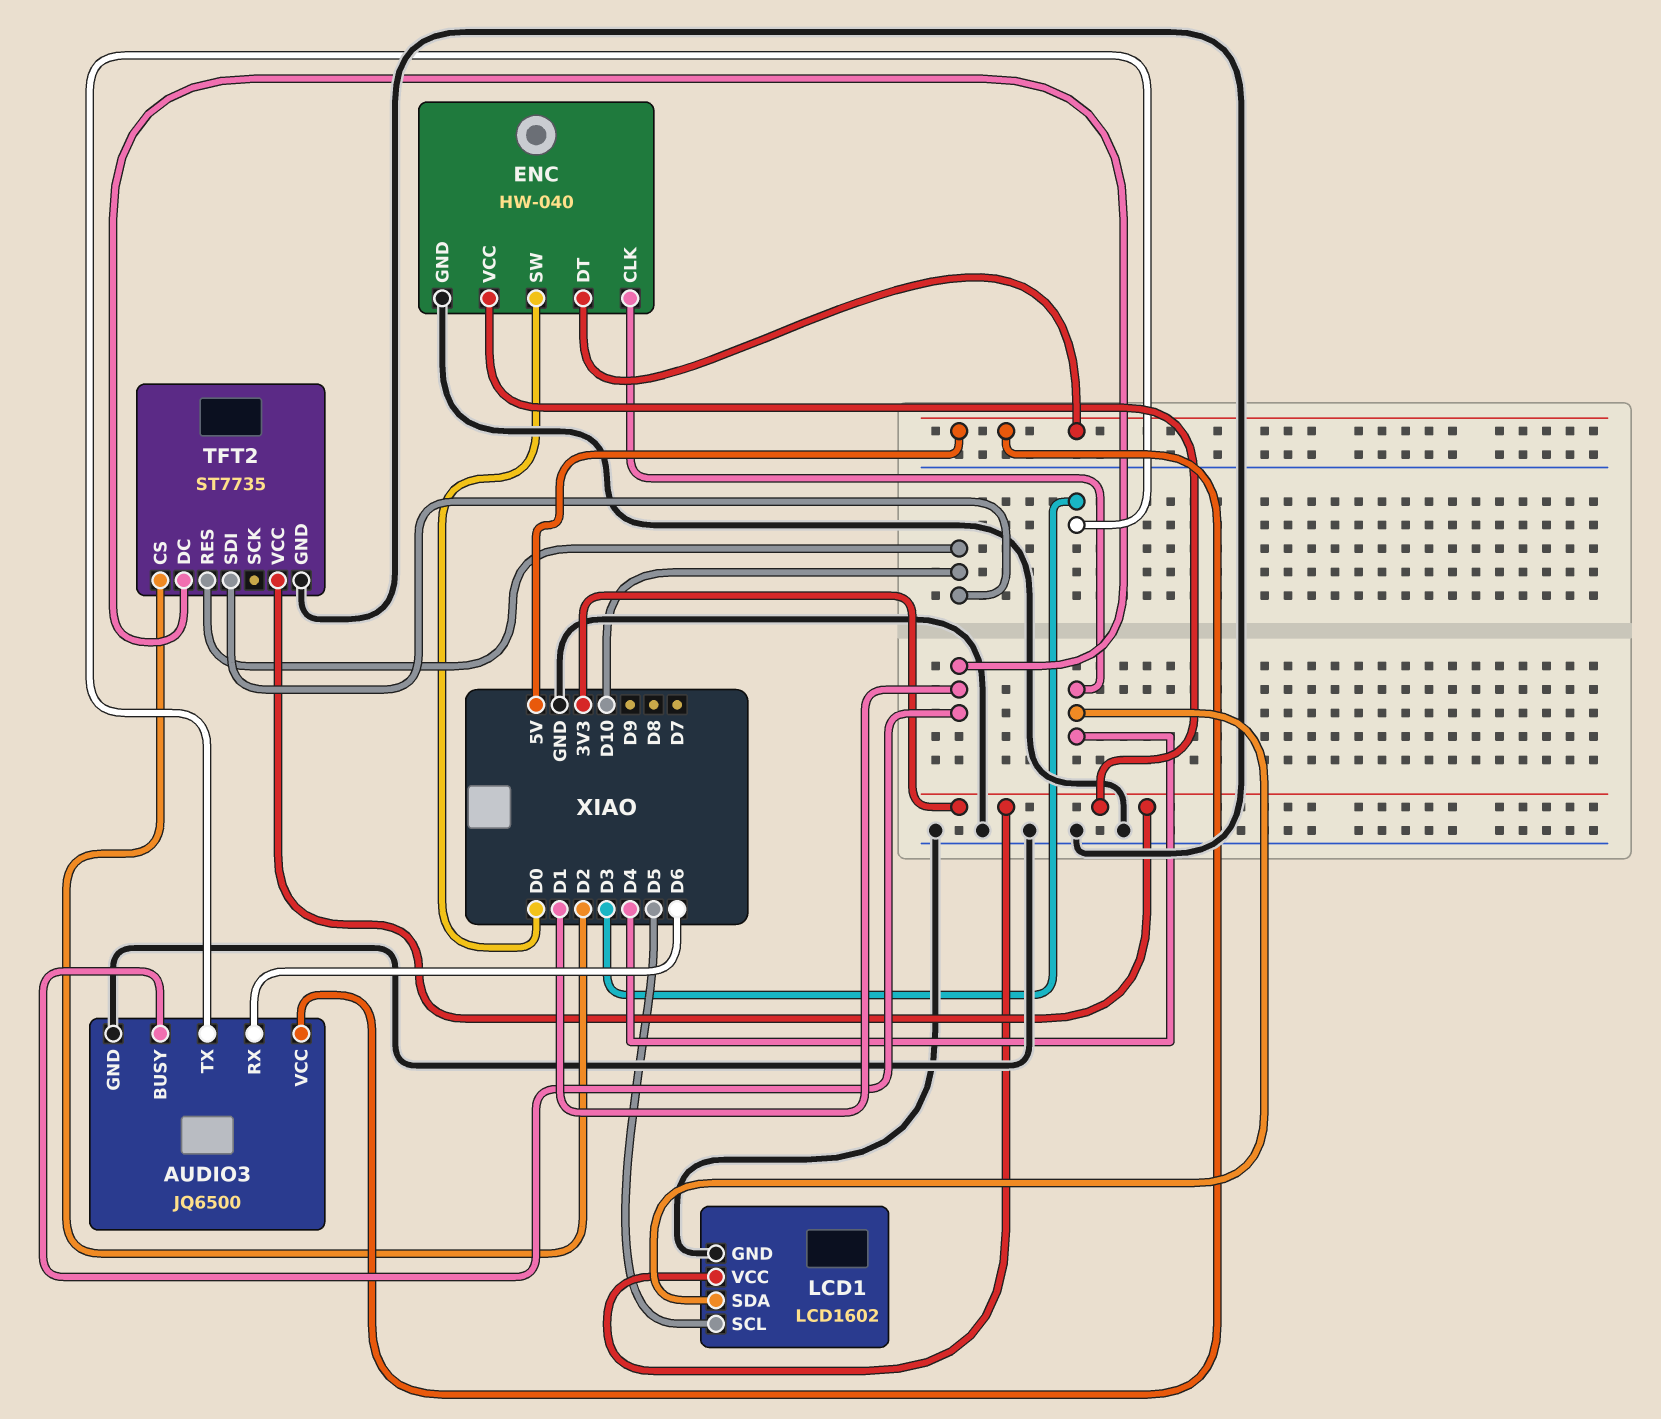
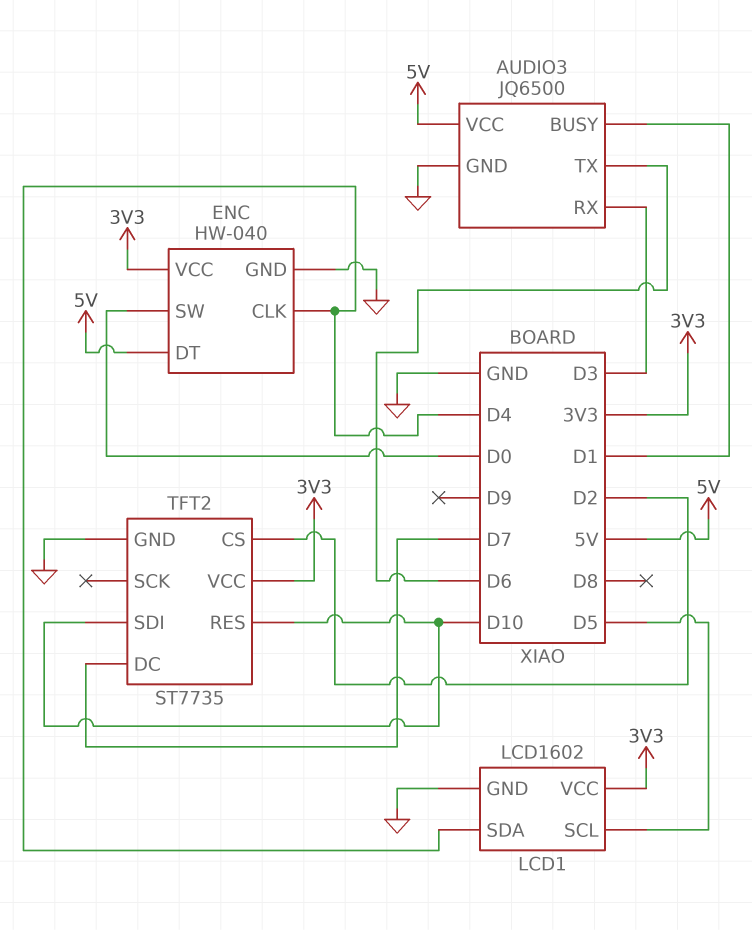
AUDIO3 pin RX: D6 -> D3
AUDIO3 pin TX: D3 -> D6
TFT2 pin DC: D1 -> D7

